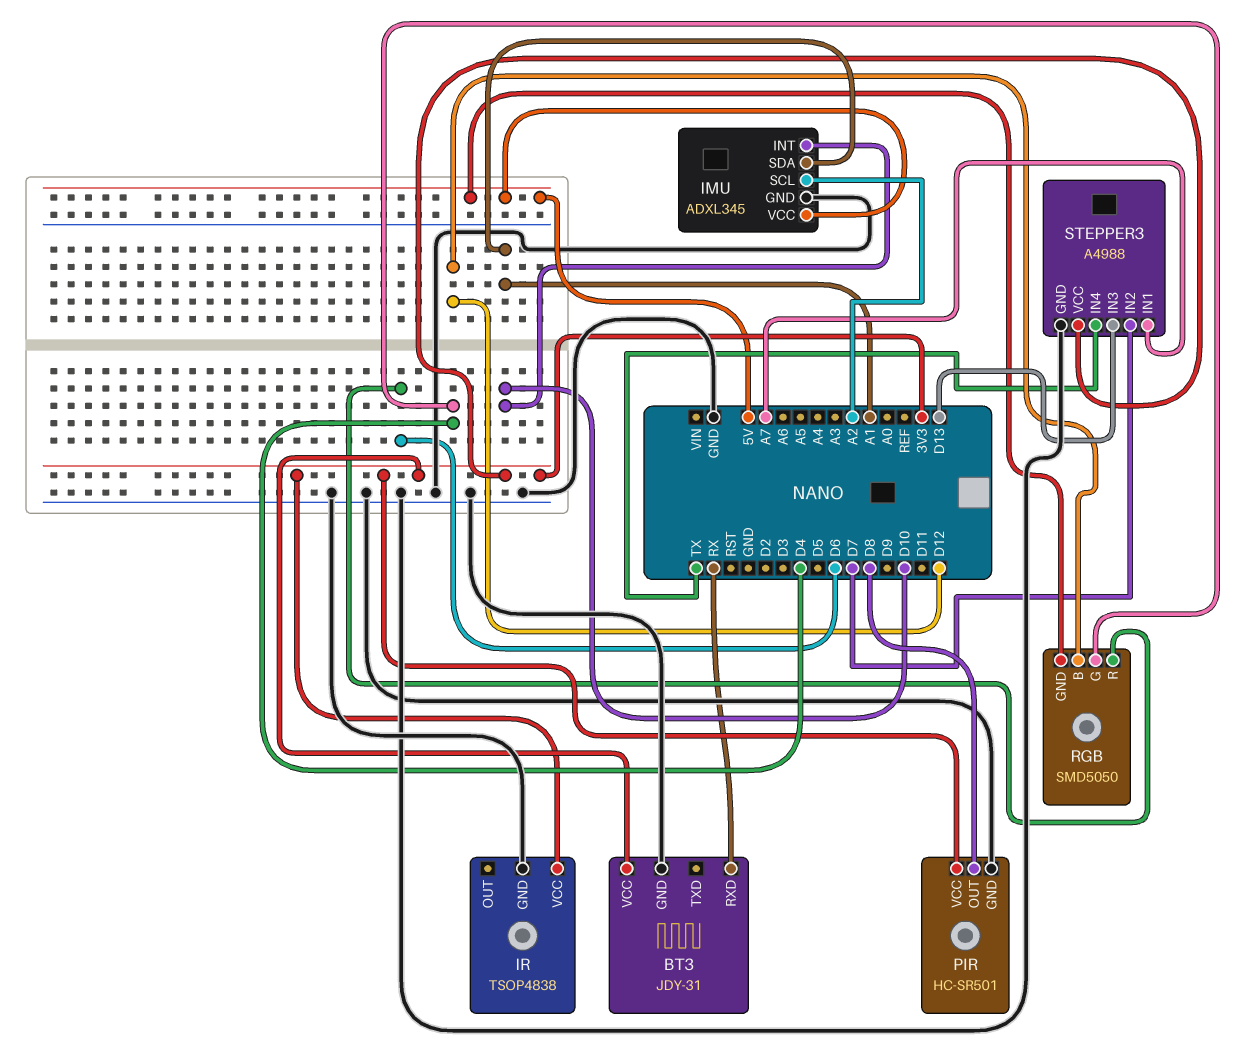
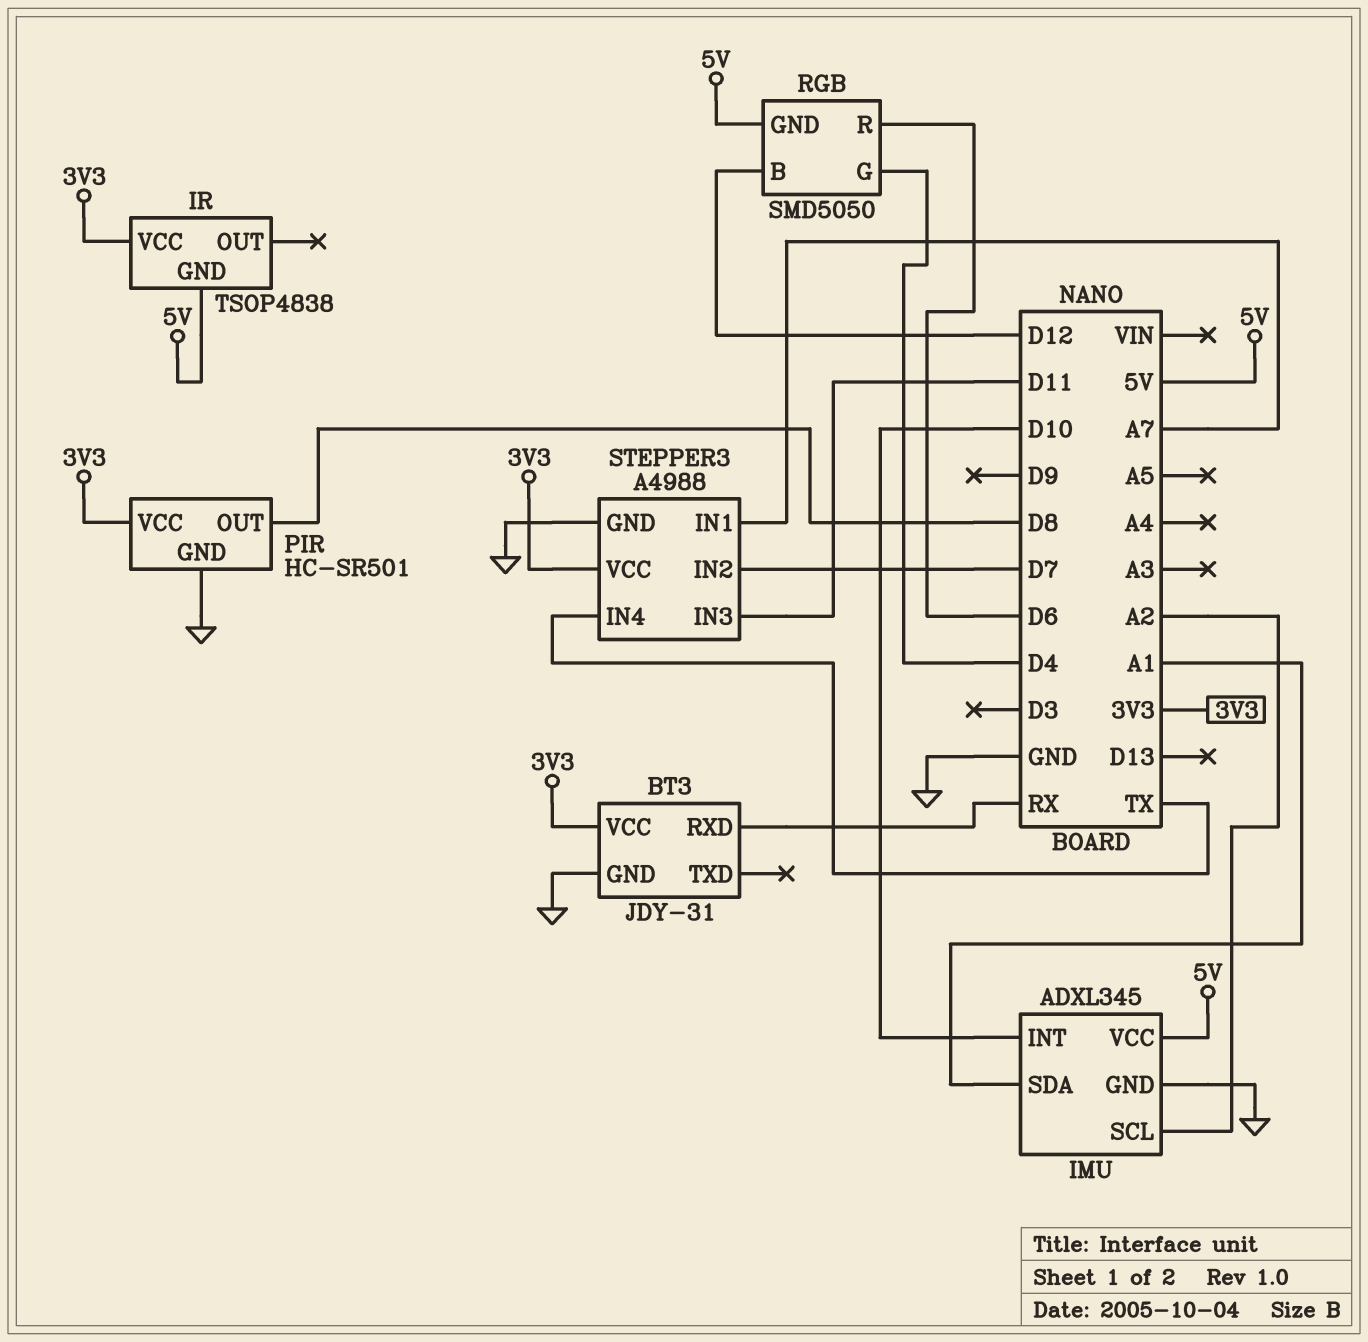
IR pin GND: GND -> 5V
STEPPER3 pin IN3: D13 -> D11

